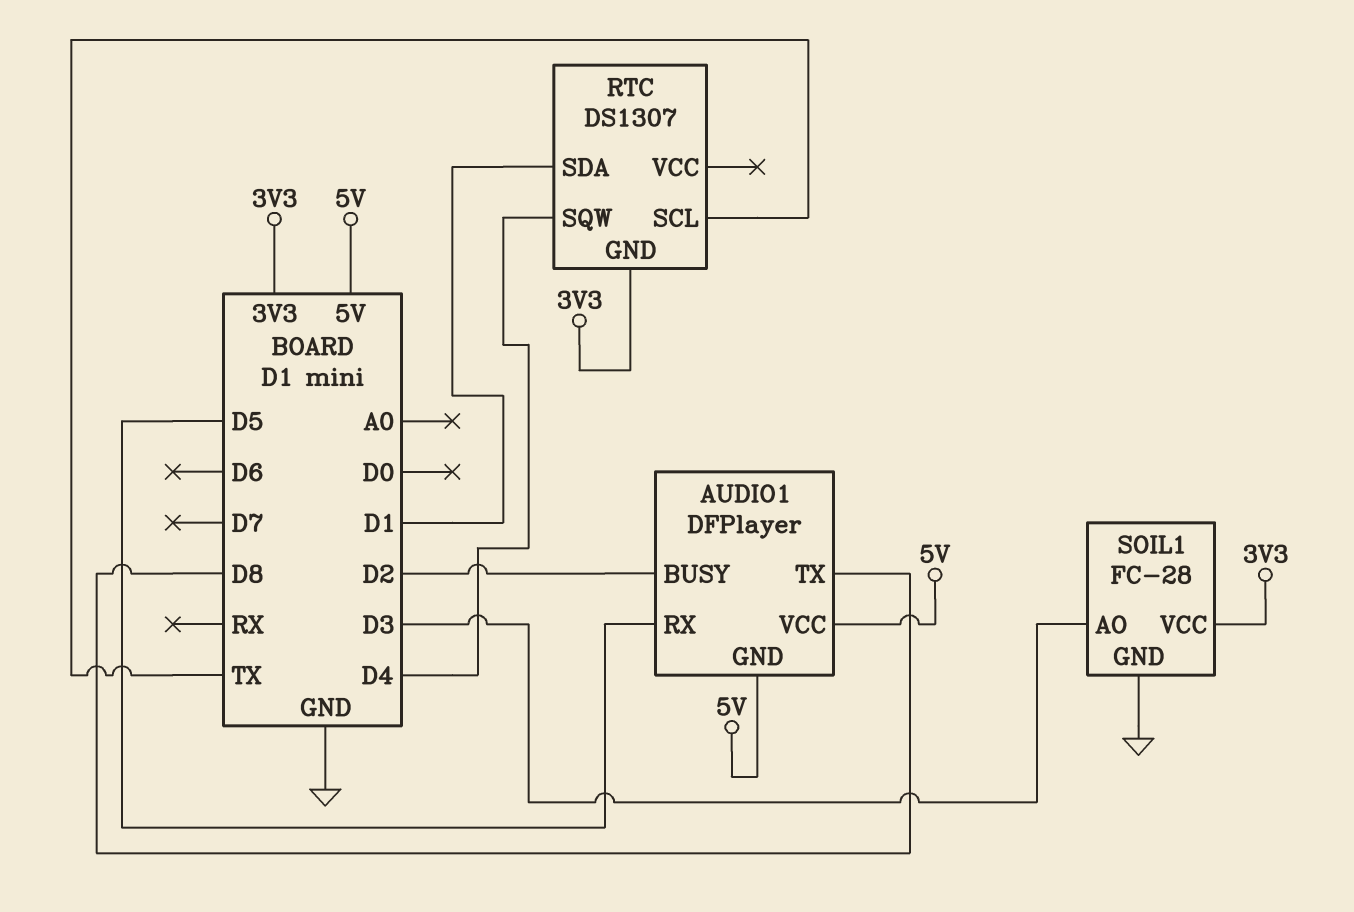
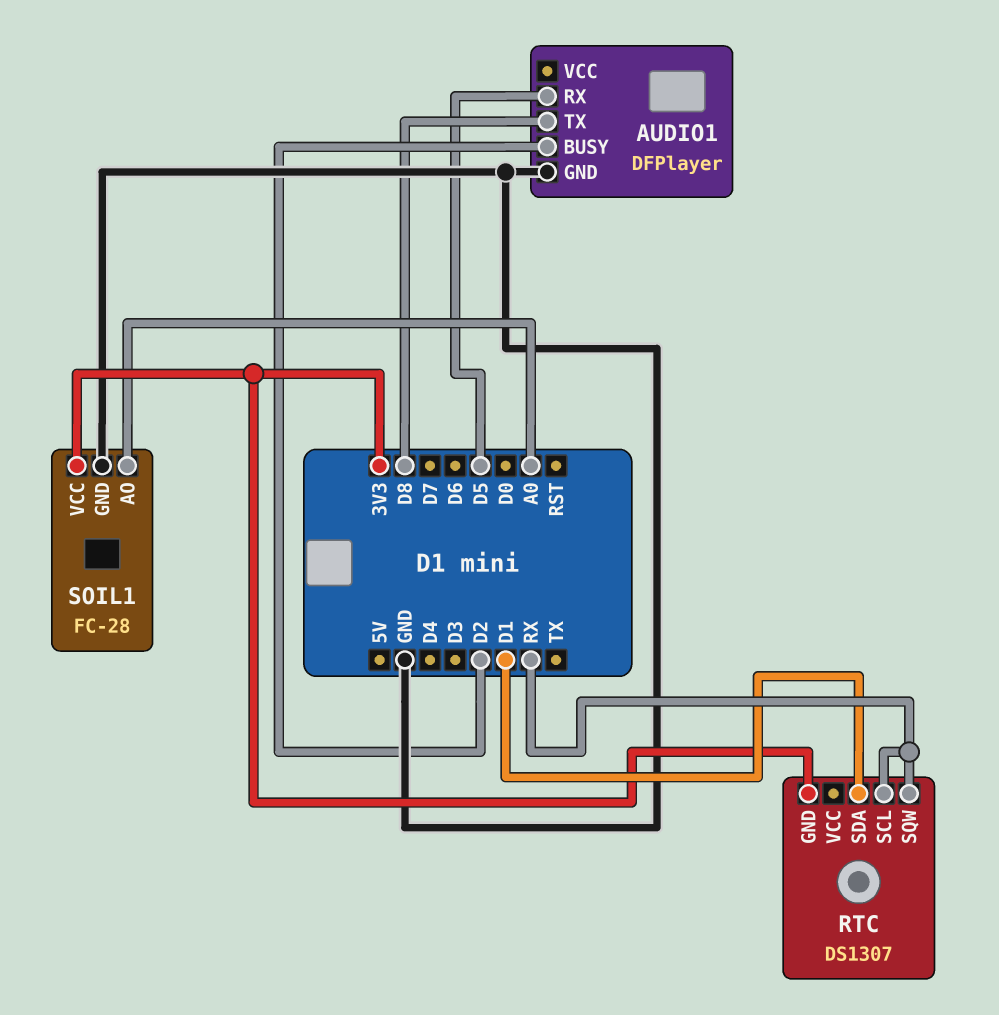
AUDIO1 pin GND: 5V -> GND
AUDIO1 pin VCC: 5V -> none
RTC pin SCL: TX -> RX
RTC pin SQW: D4 -> RX
SOIL1 pin AO: D3 -> A0

